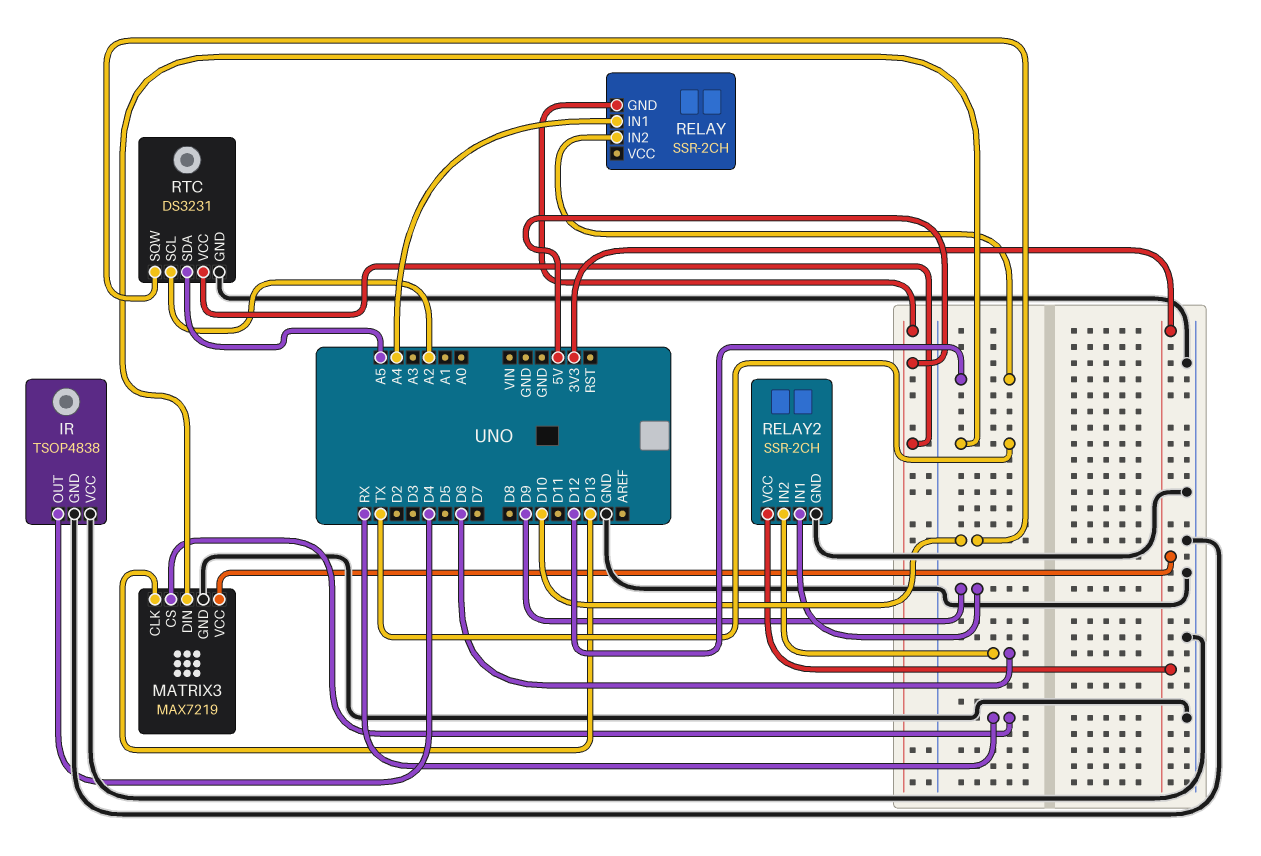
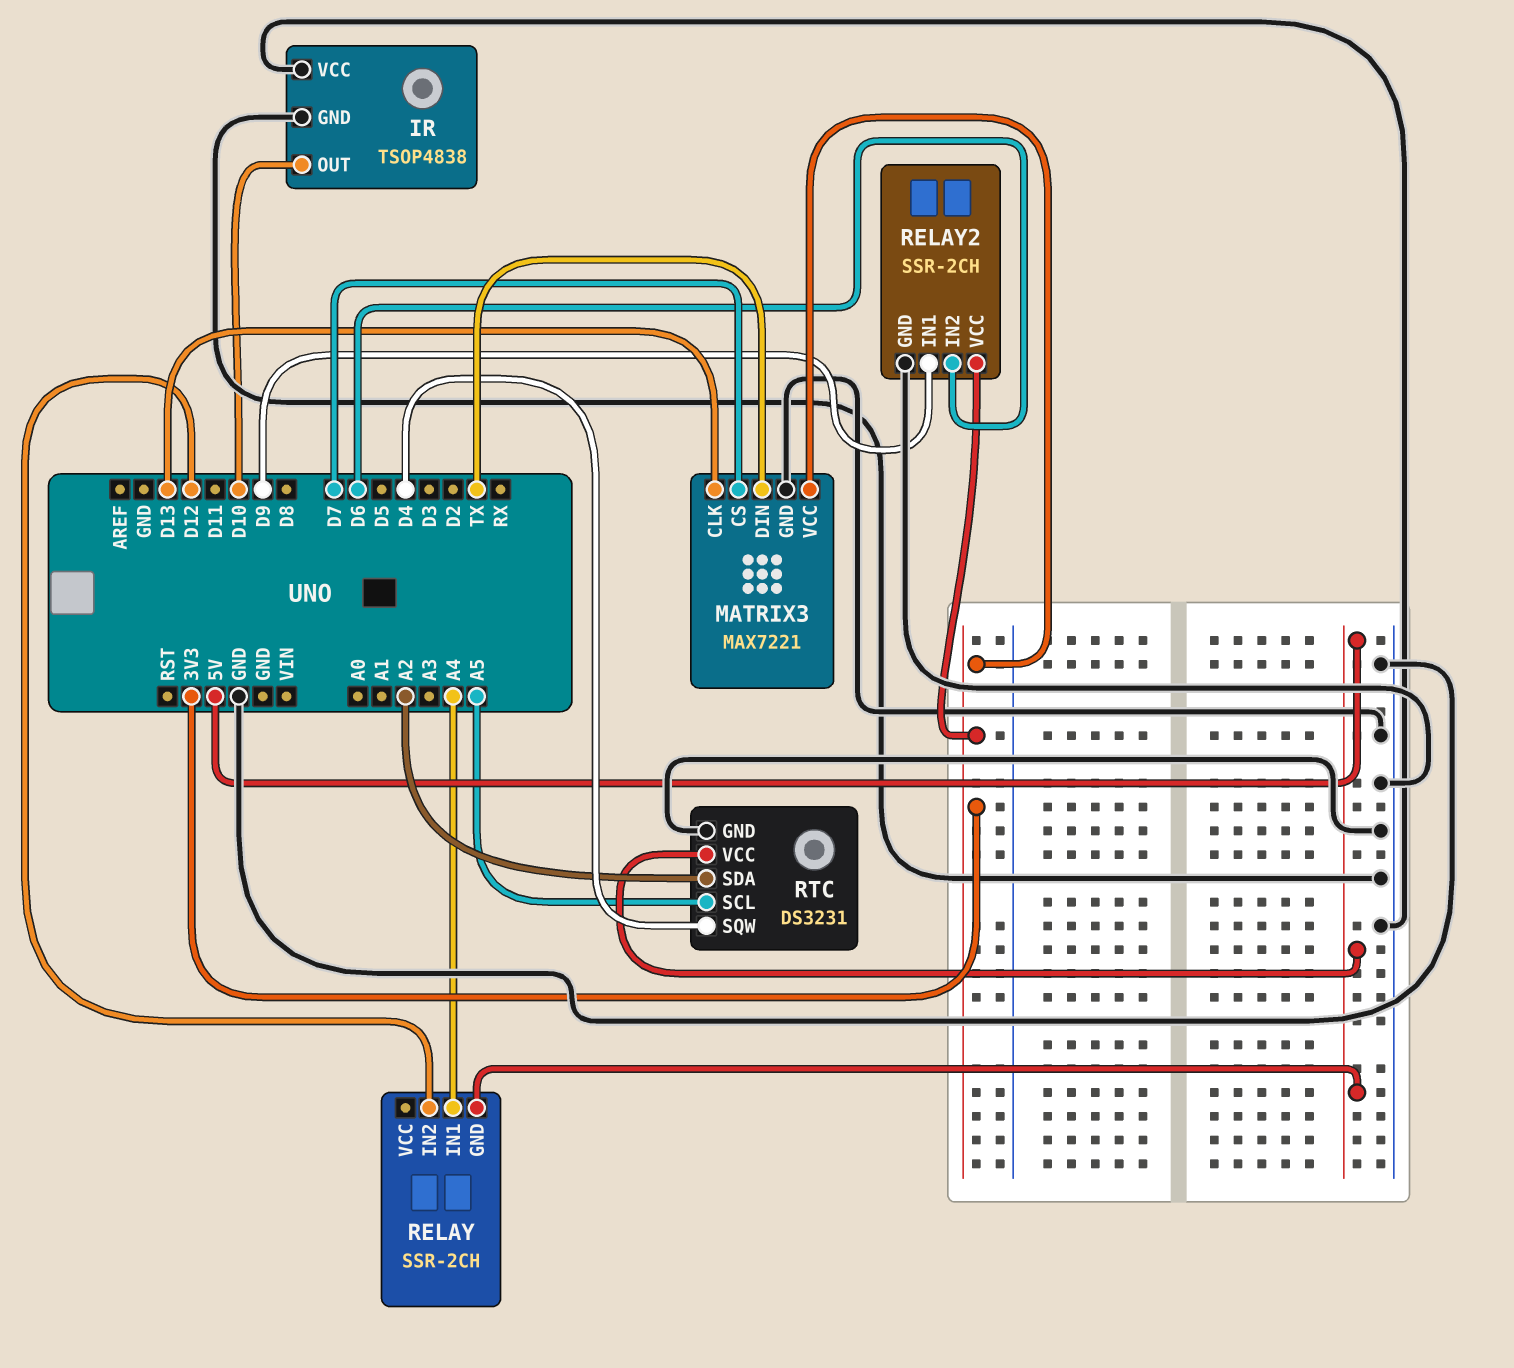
IR pin OUT: D4 -> D10
MATRIX3: MAX7219 -> MAX7221
MATRIX3 pin CS: RX -> D7
RTC pin SCL: A2 -> A5
RTC pin SDA: A5 -> A2
RTC pin SQW: D10 -> D4

